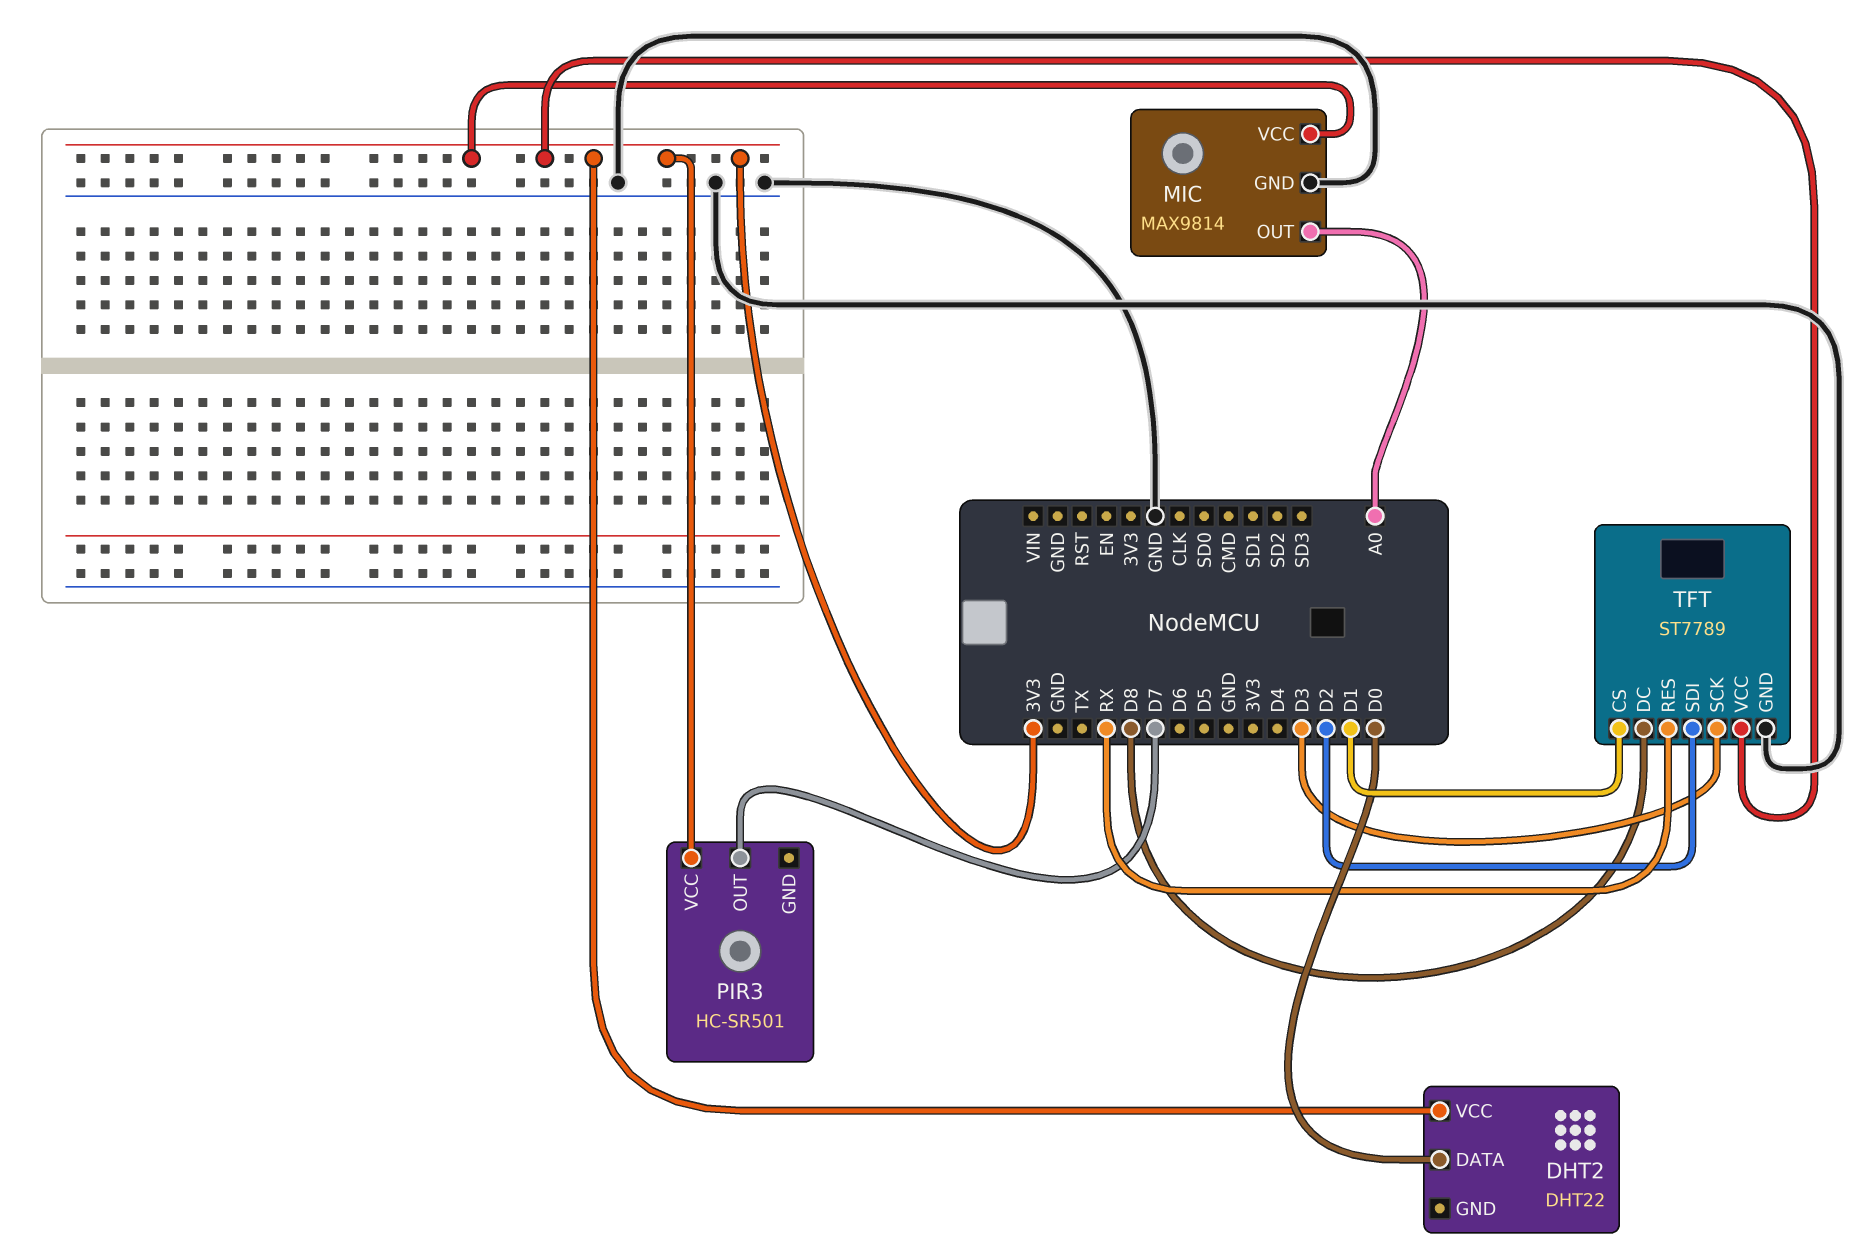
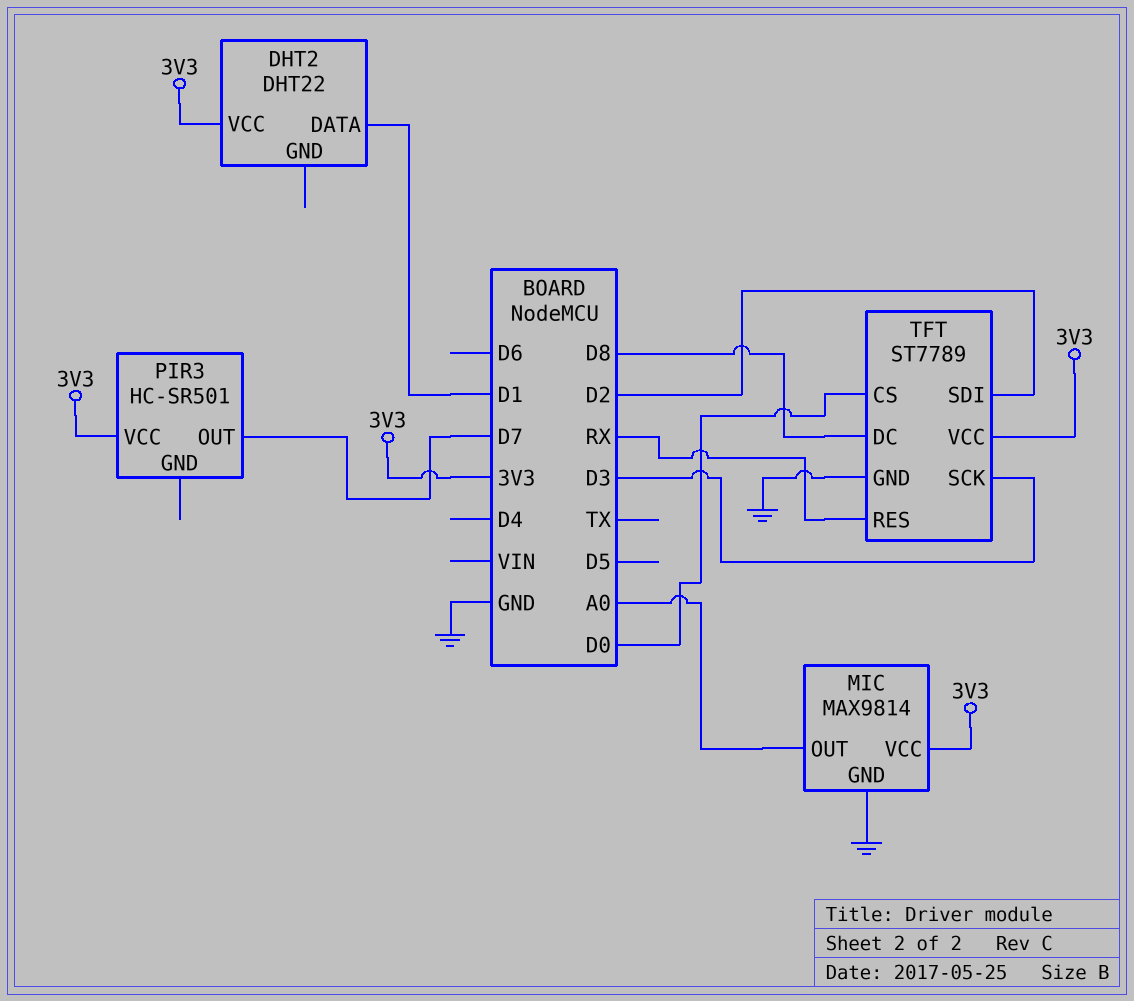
DHT2 pin DATA: D0 -> D1
TFT pin CS: D1 -> D0

